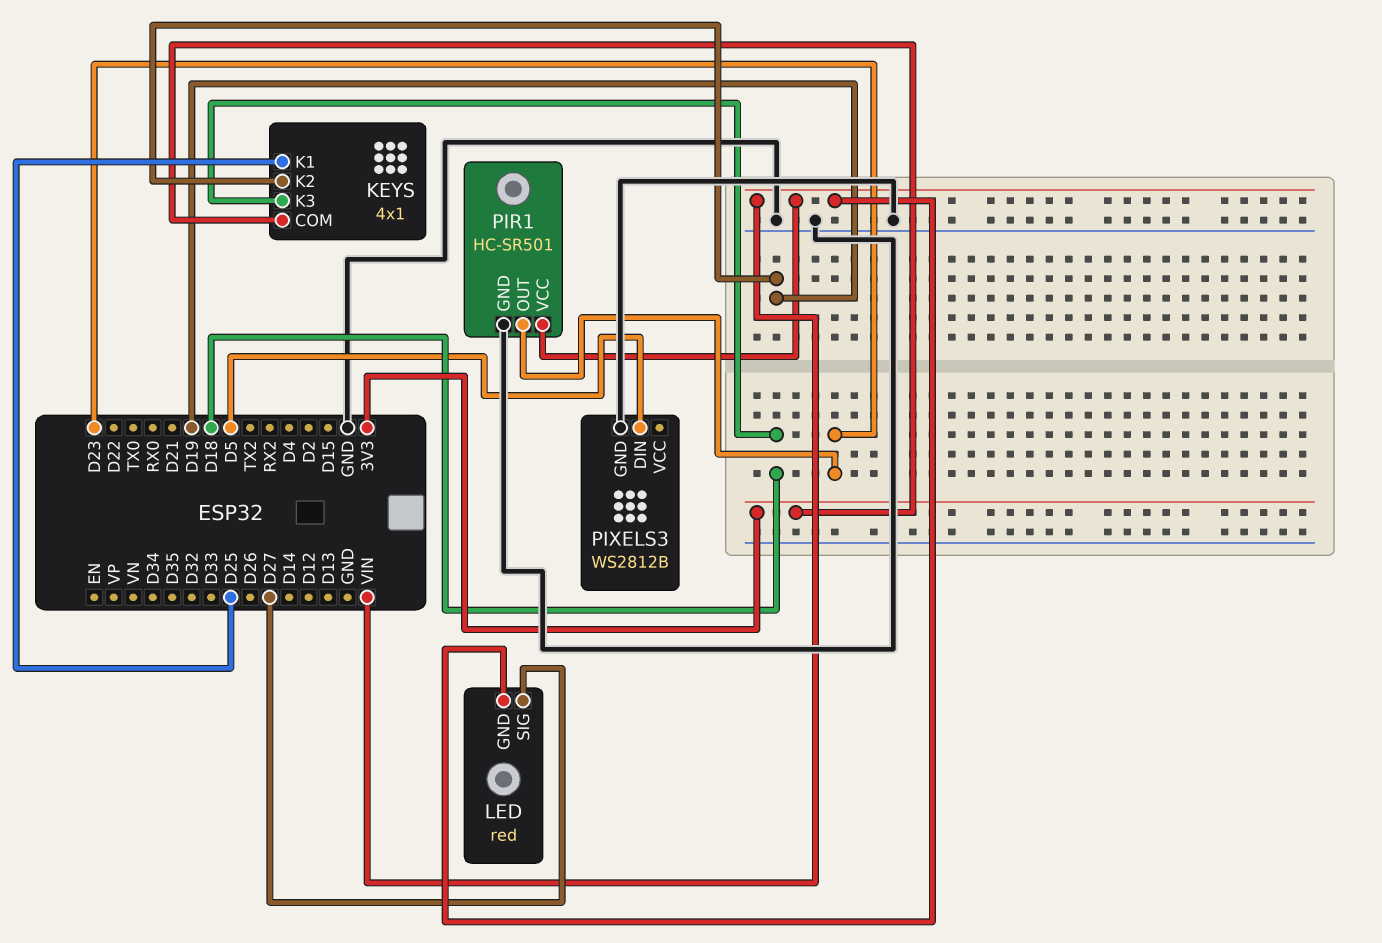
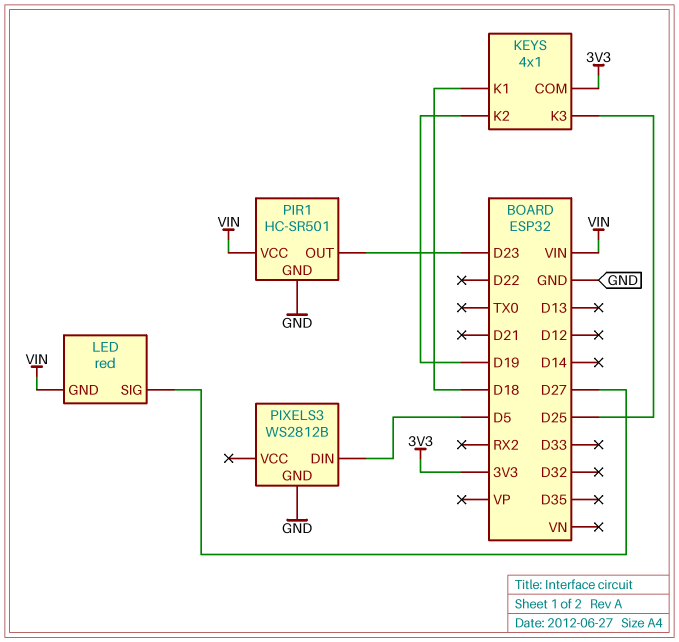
KEYS pin K1: D25 -> D18
KEYS pin K3: D18 -> D25

